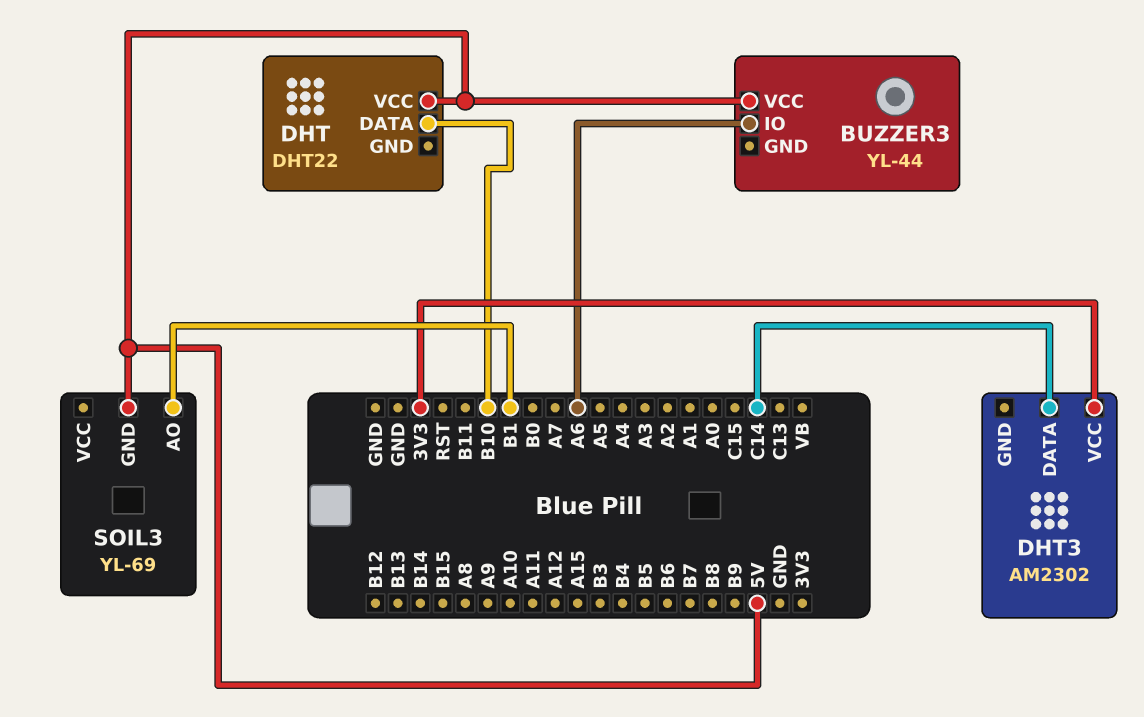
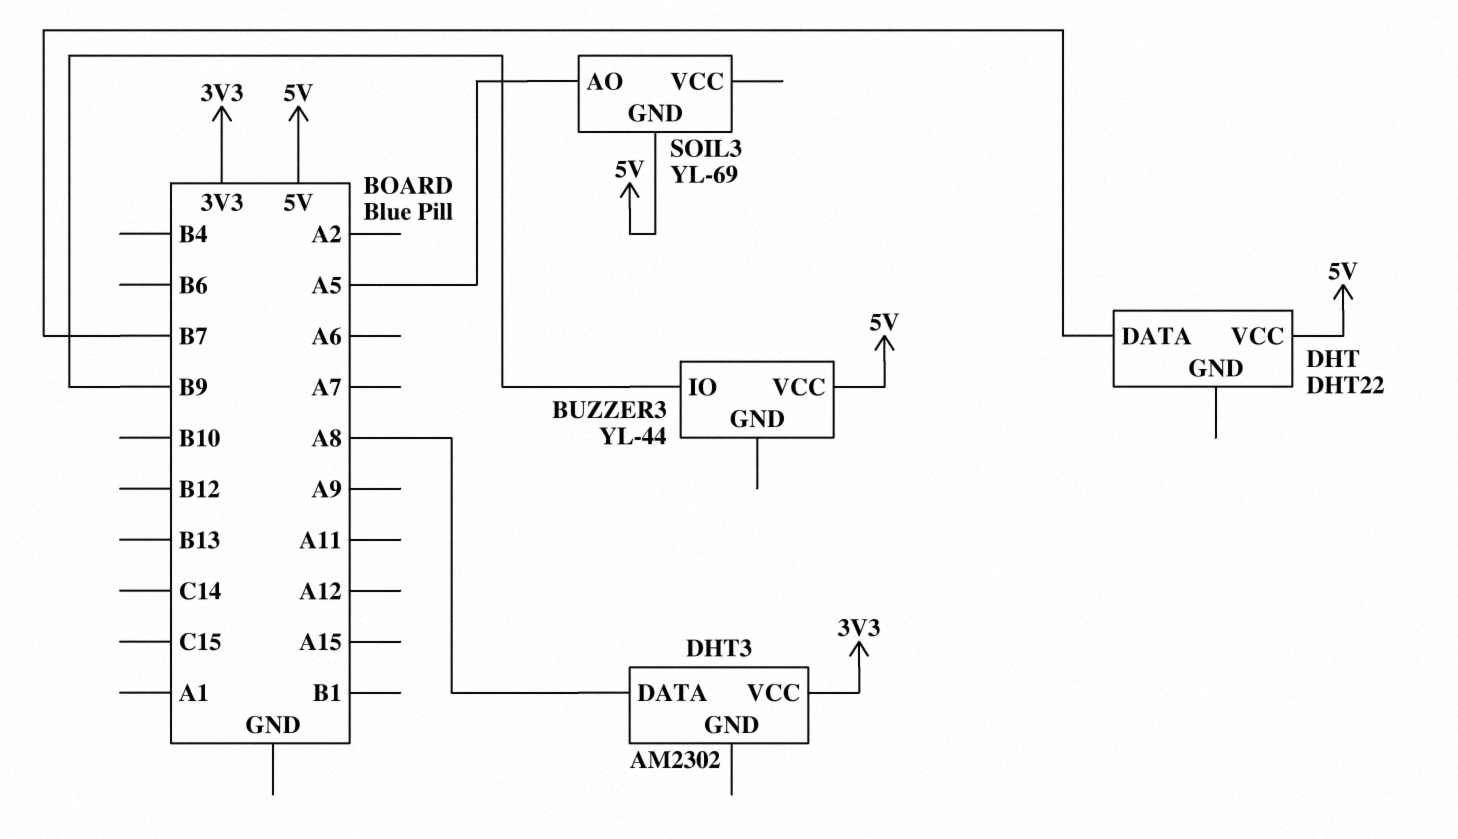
BUZZER3 pin IO: A6 -> B9
DHT pin DATA: B10 -> B7
DHT3 pin DATA: C14 -> A8
SOIL3 pin AO: B1 -> A5

